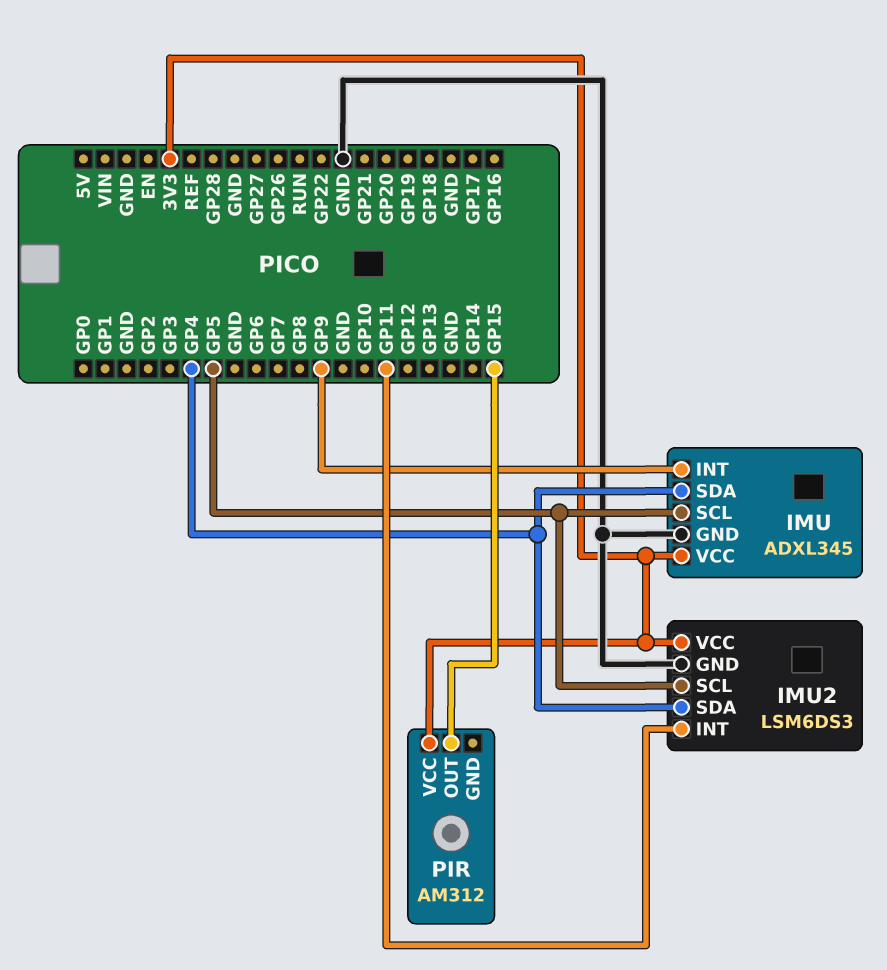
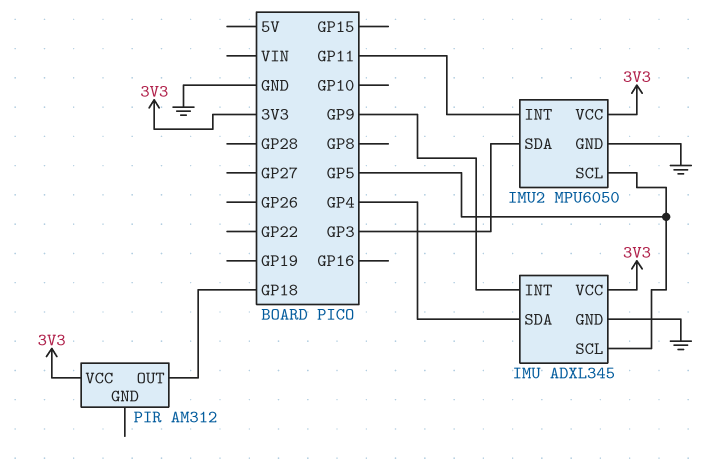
IMU2: LSM6DS3 -> MPU6050
IMU2 pin SDA: GP4 -> GP3
PIR pin OUT: GP15 -> GP18

